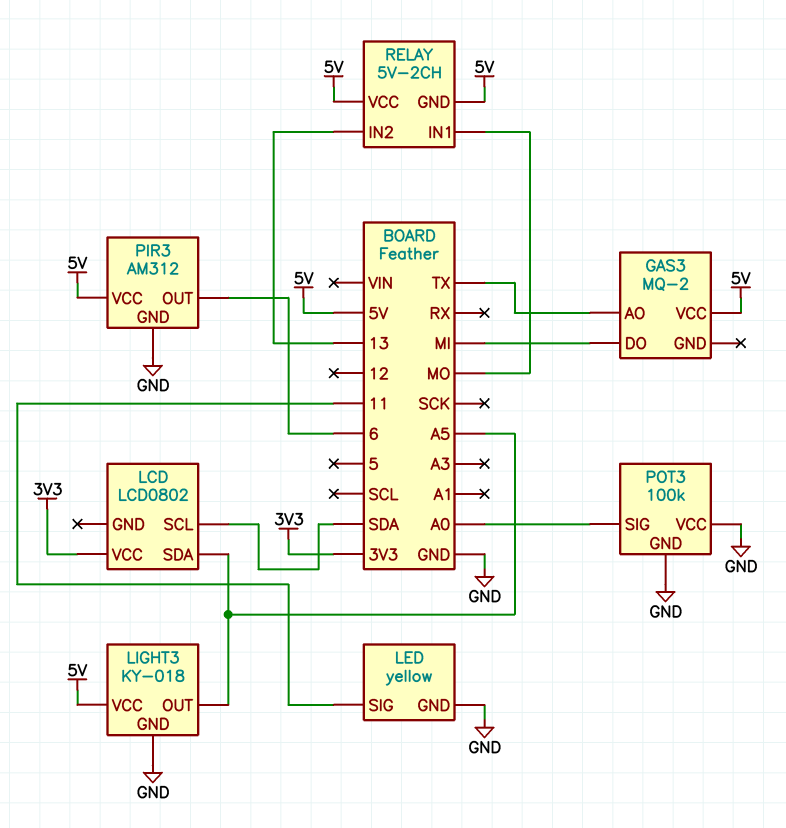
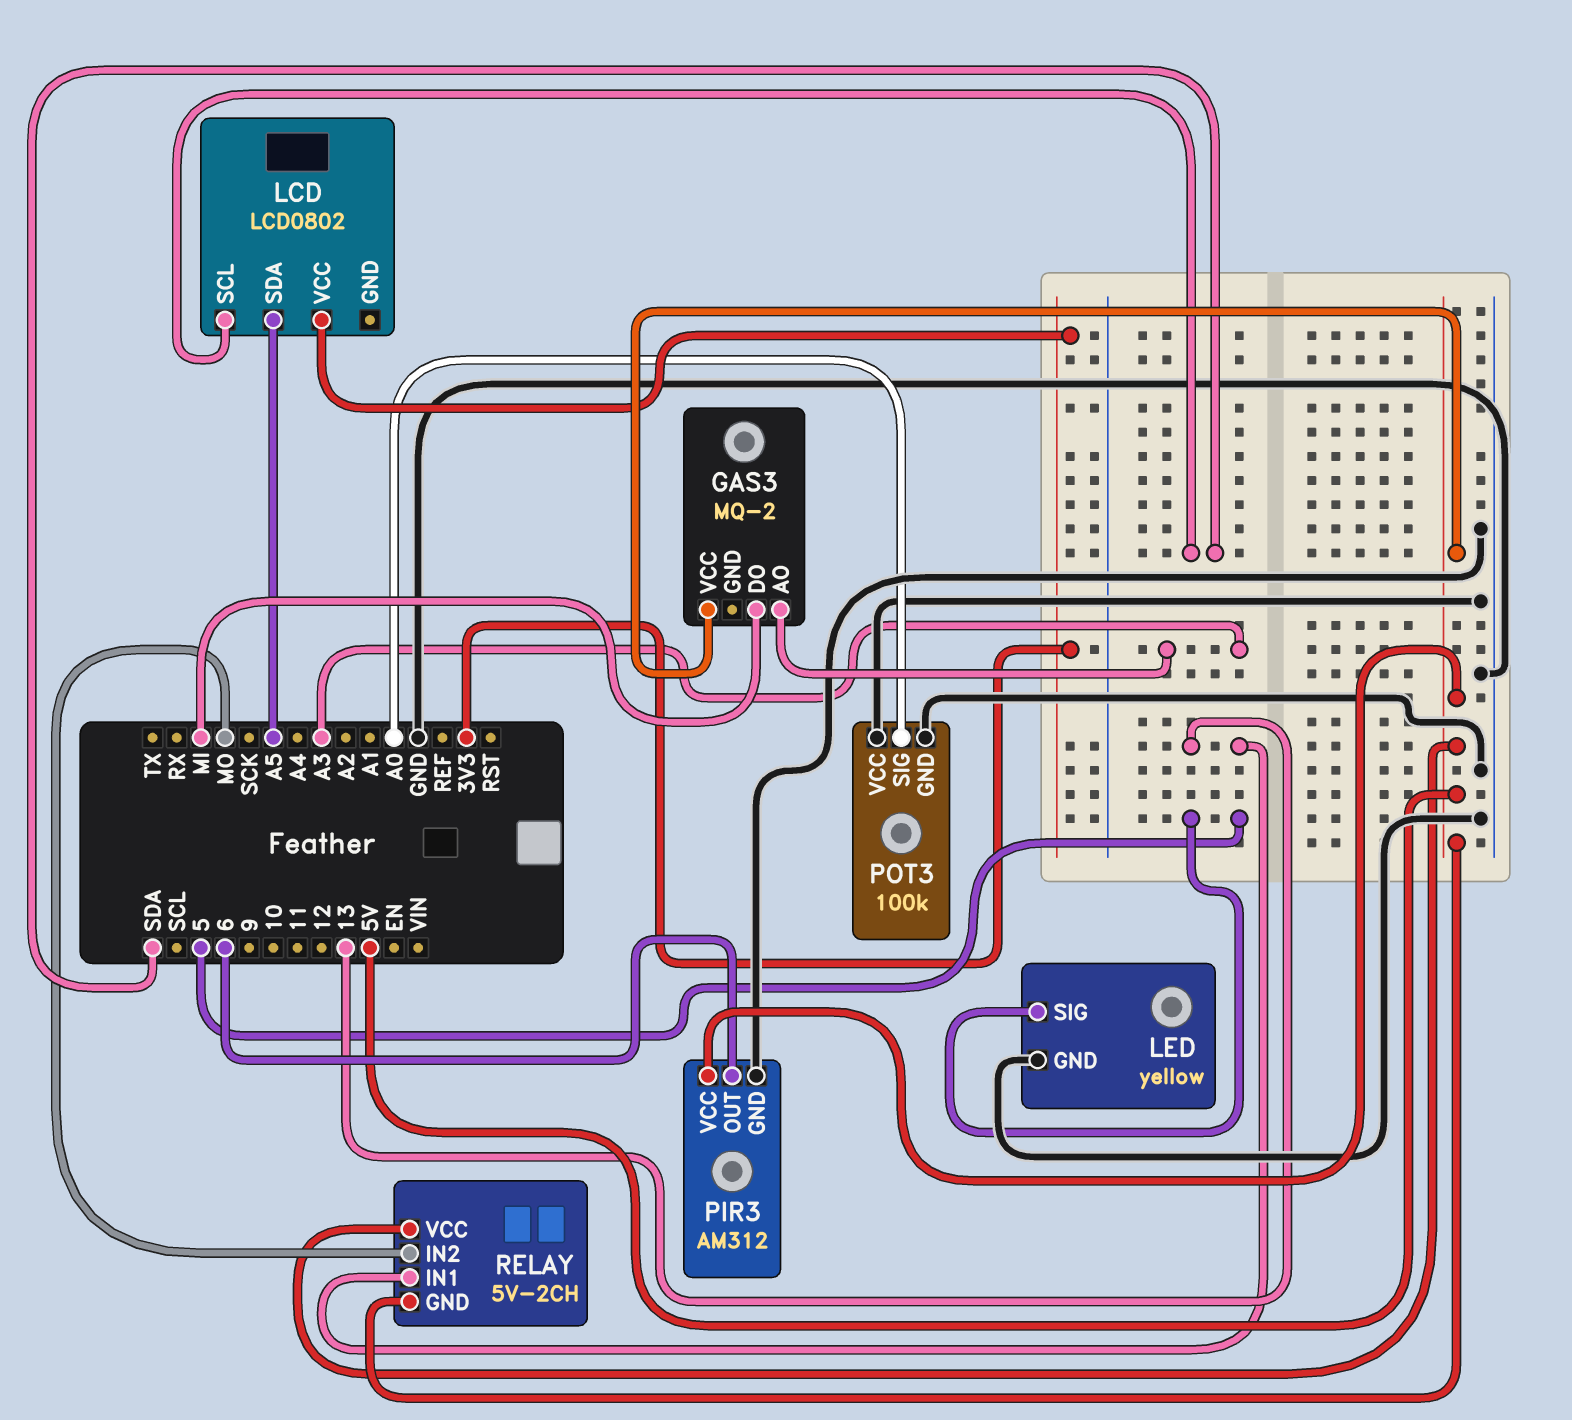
GAS3 pin AO: TX -> A3
LED pin SIG: 11 -> 5
LIGHT3: KY-018 -> none
LIGHT3 pin GND: GND -> none
LIGHT3 pin OUT: A5 -> none
LIGHT3 pin VCC: 5V -> none
RELAY pin IN1: MO -> 13
RELAY pin IN2: 13 -> MO

